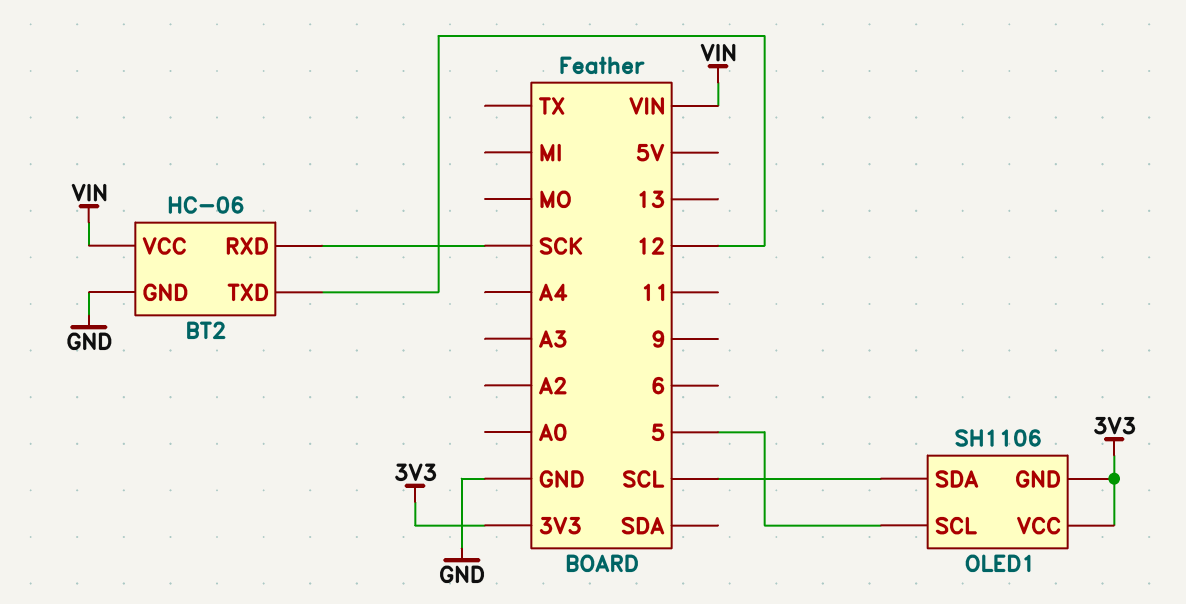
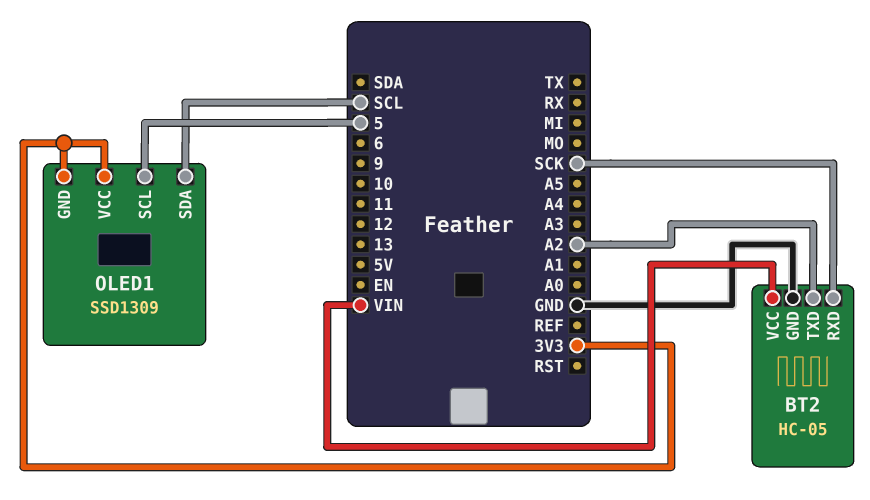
BT2: HC-06 -> HC-05
BT2 pin TXD: 12 -> A2
OLED1: SH1106 -> SSD1309

